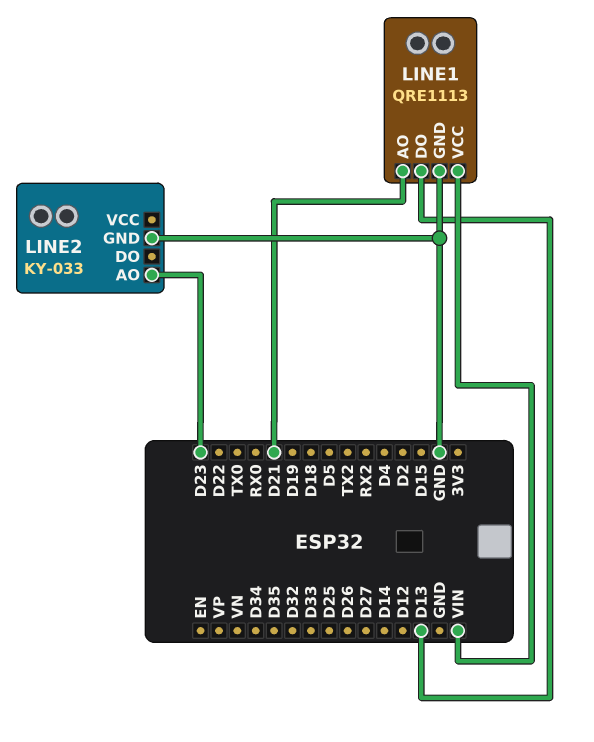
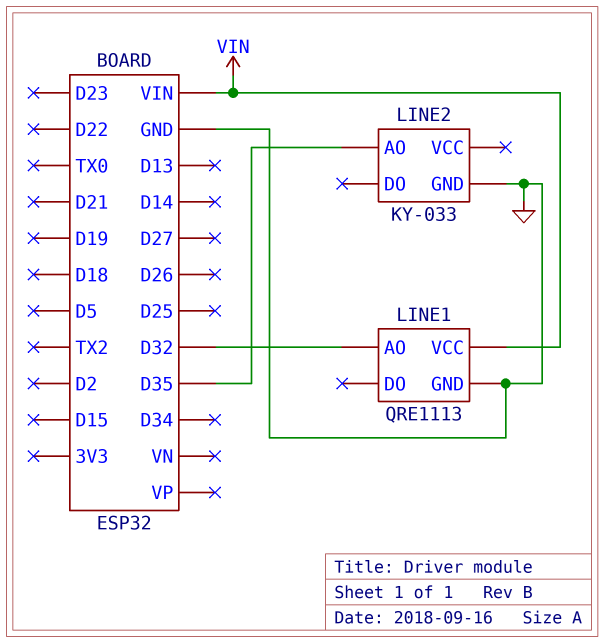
LINE1 pin AO: D21 -> D32
LINE1 pin DO: D13 -> none
LINE2 pin AO: D23 -> D35

